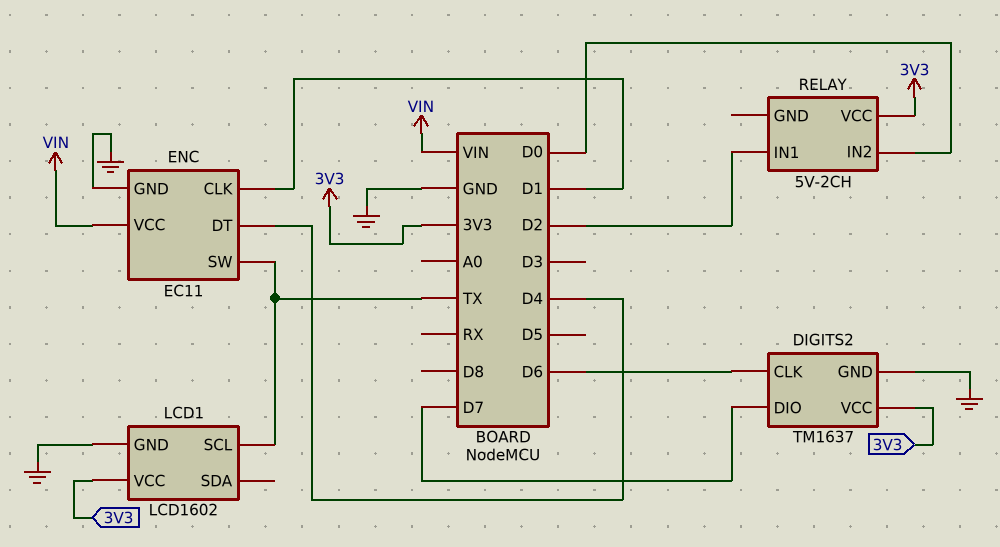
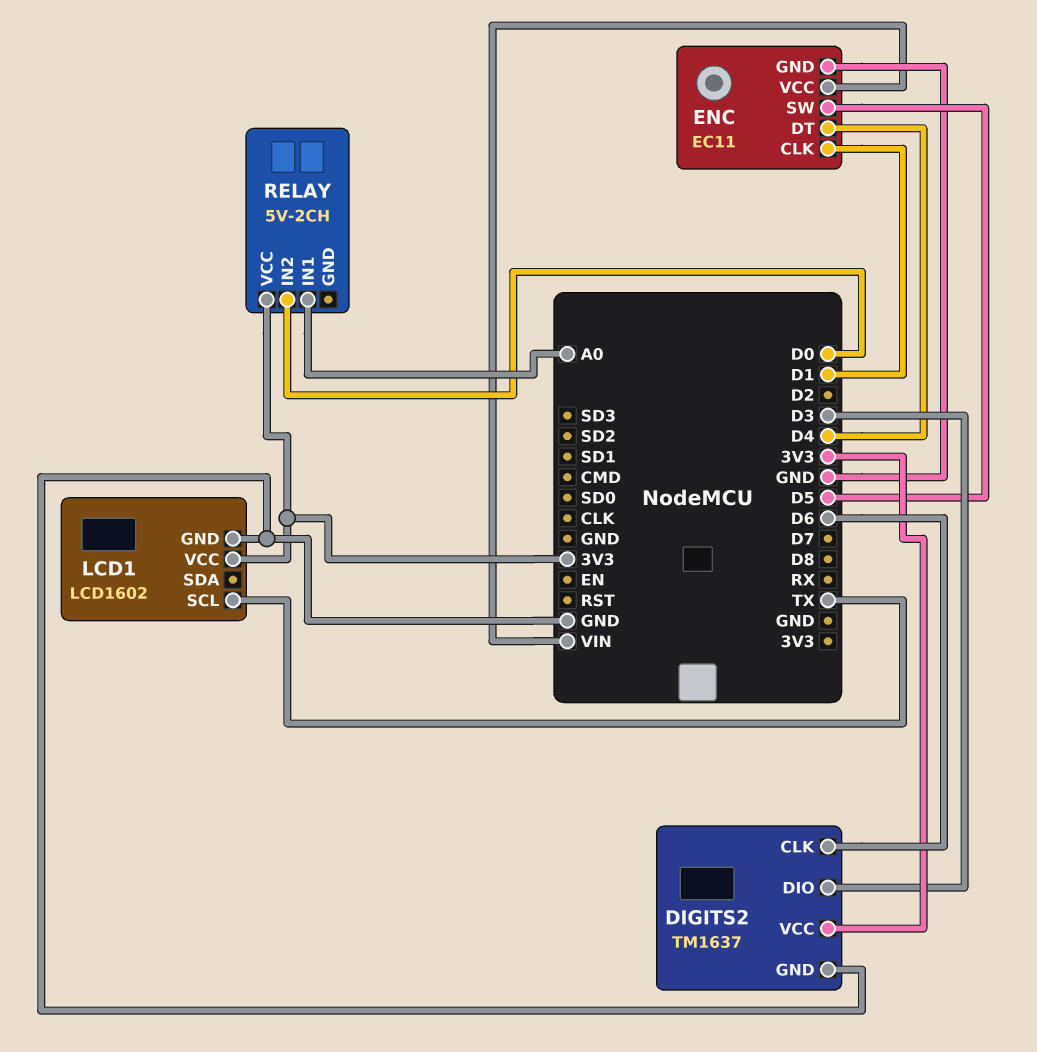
DIGITS2 pin DIO: D7 -> D3
ENC pin SW: TX -> D5
RELAY pin IN1: D2 -> A0

